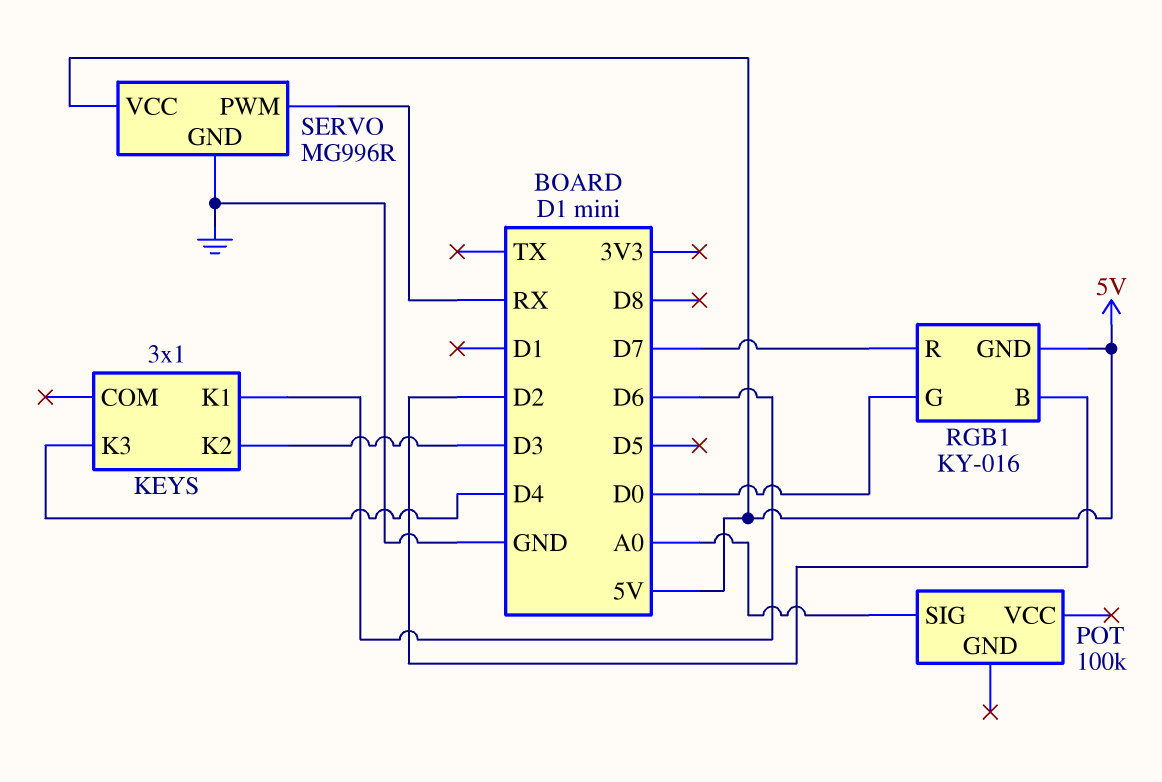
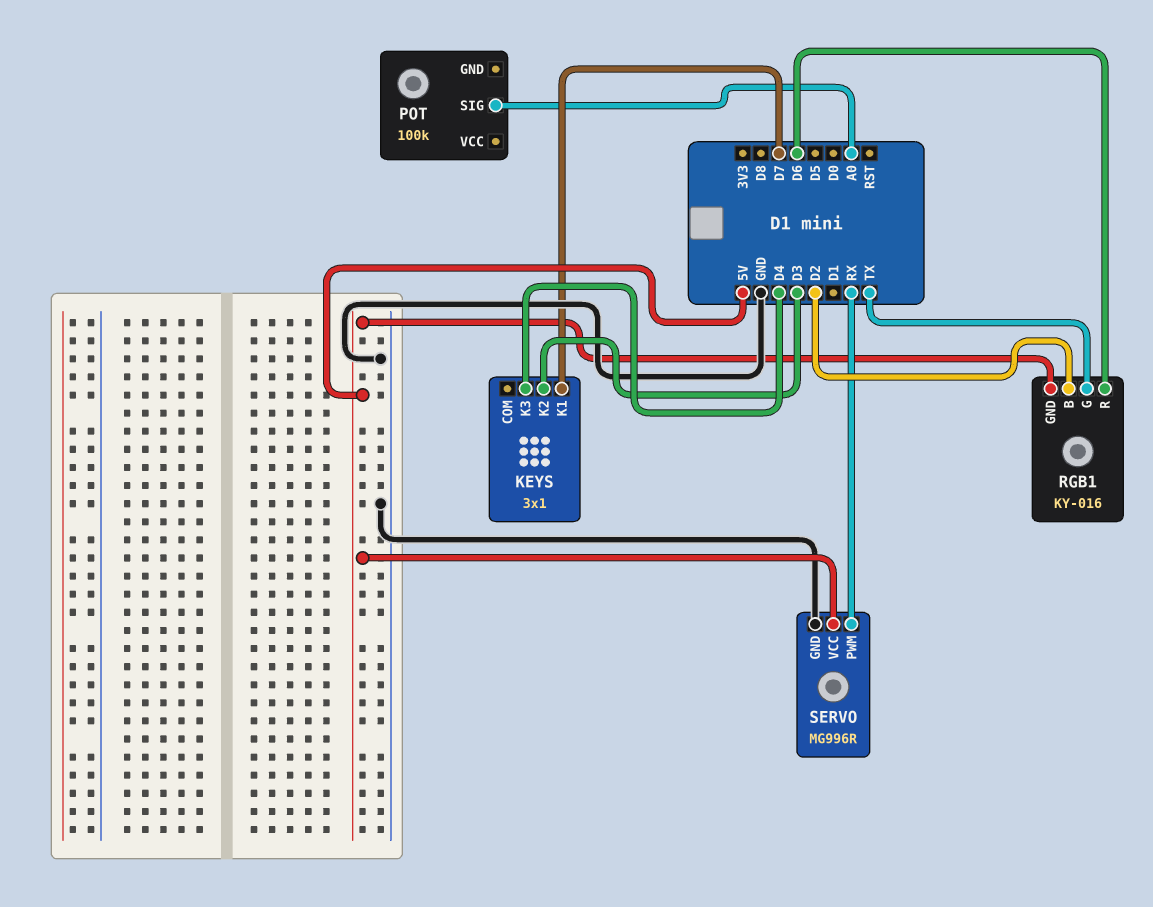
KEYS pin K1: D6 -> D7
RGB1 pin G: D0 -> TX
RGB1 pin R: D7 -> D6

